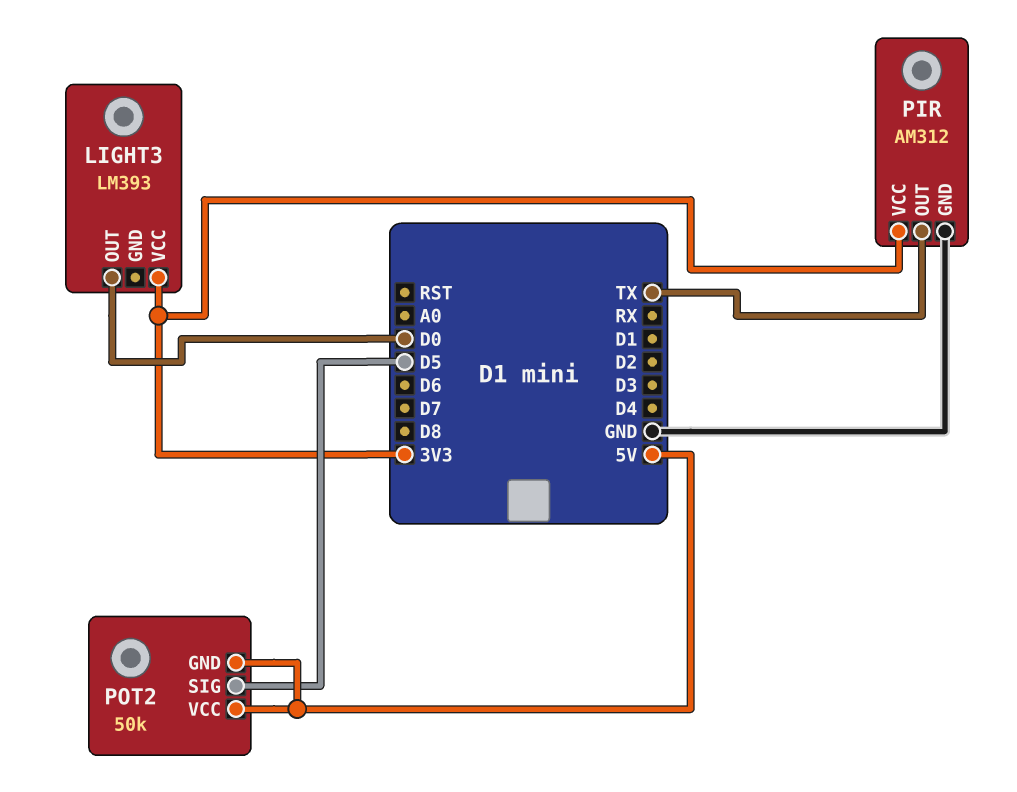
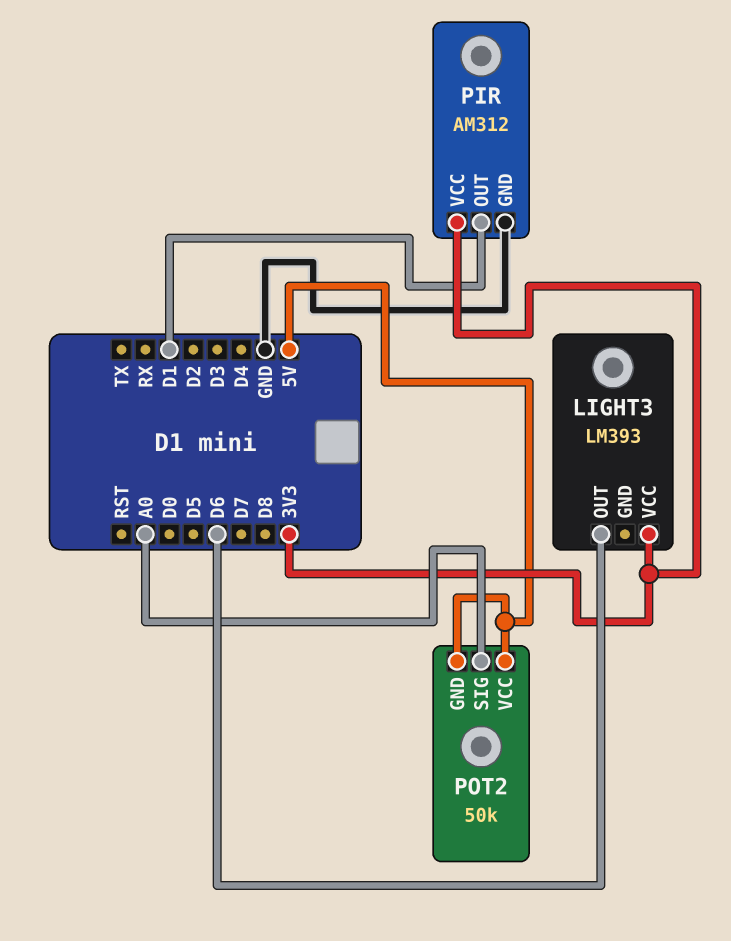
LIGHT3 pin OUT: D0 -> D6
PIR pin OUT: TX -> D1
POT2 pin SIG: D5 -> A0

